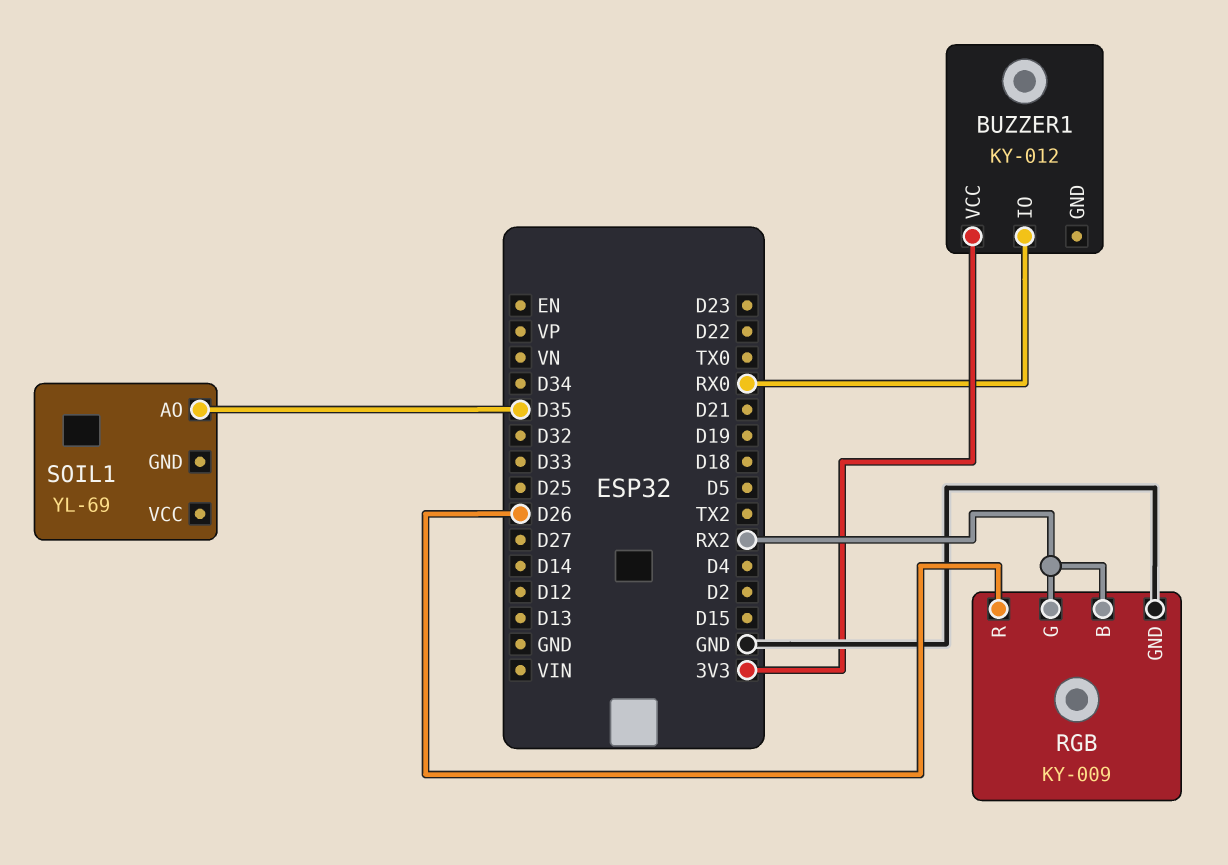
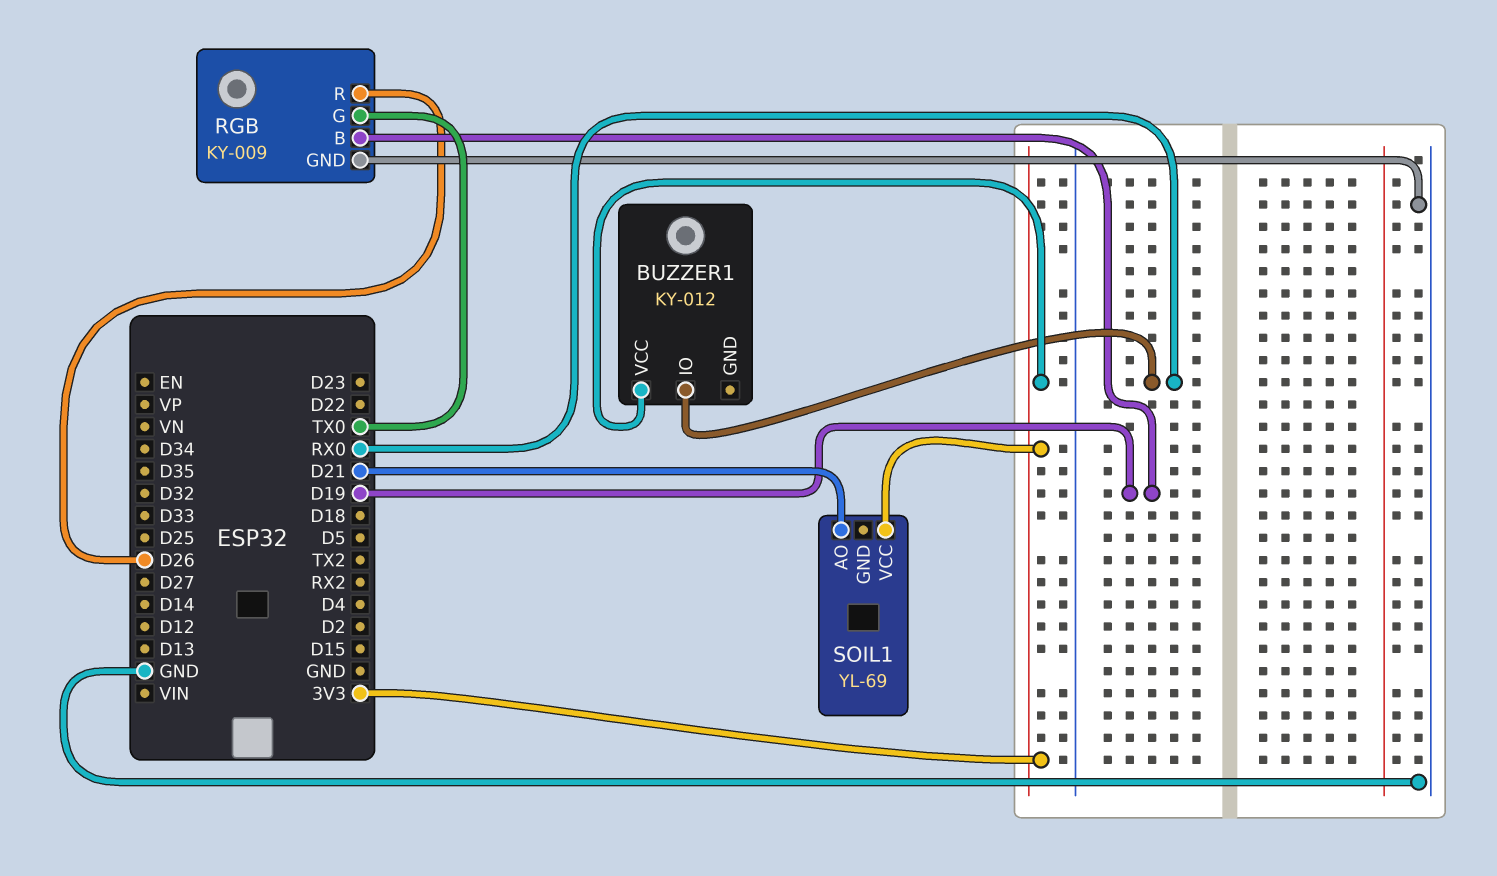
RGB pin B: RX2 -> D19
RGB pin G: RX2 -> TX0
SOIL1 pin AO: D35 -> D21
SOIL1 pin VCC: none -> 3V3

